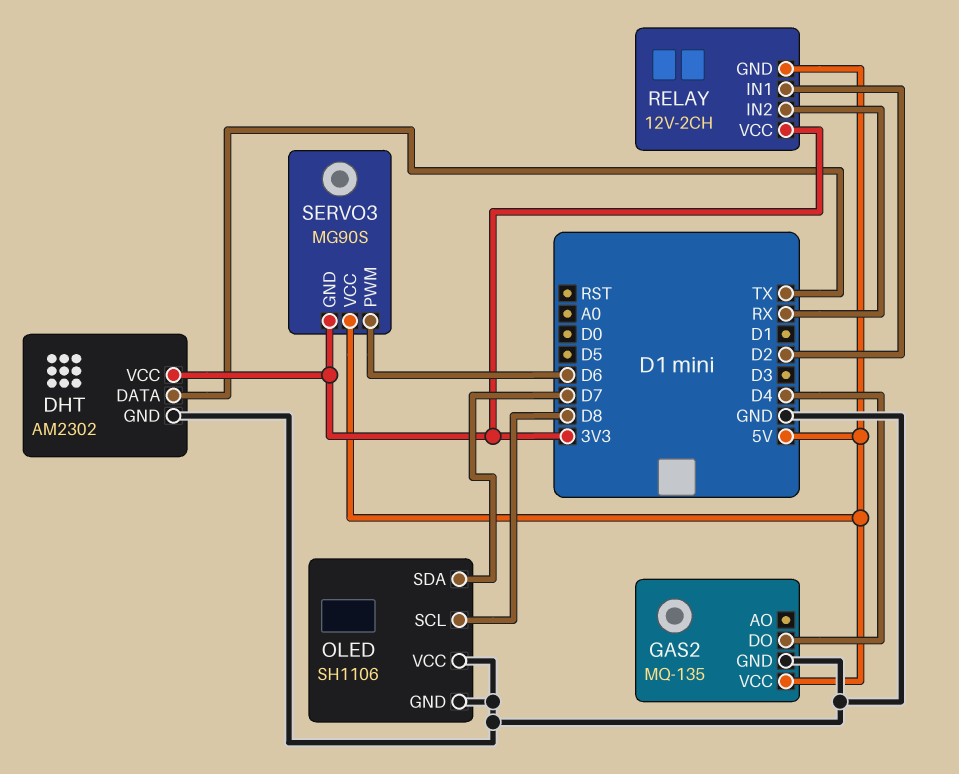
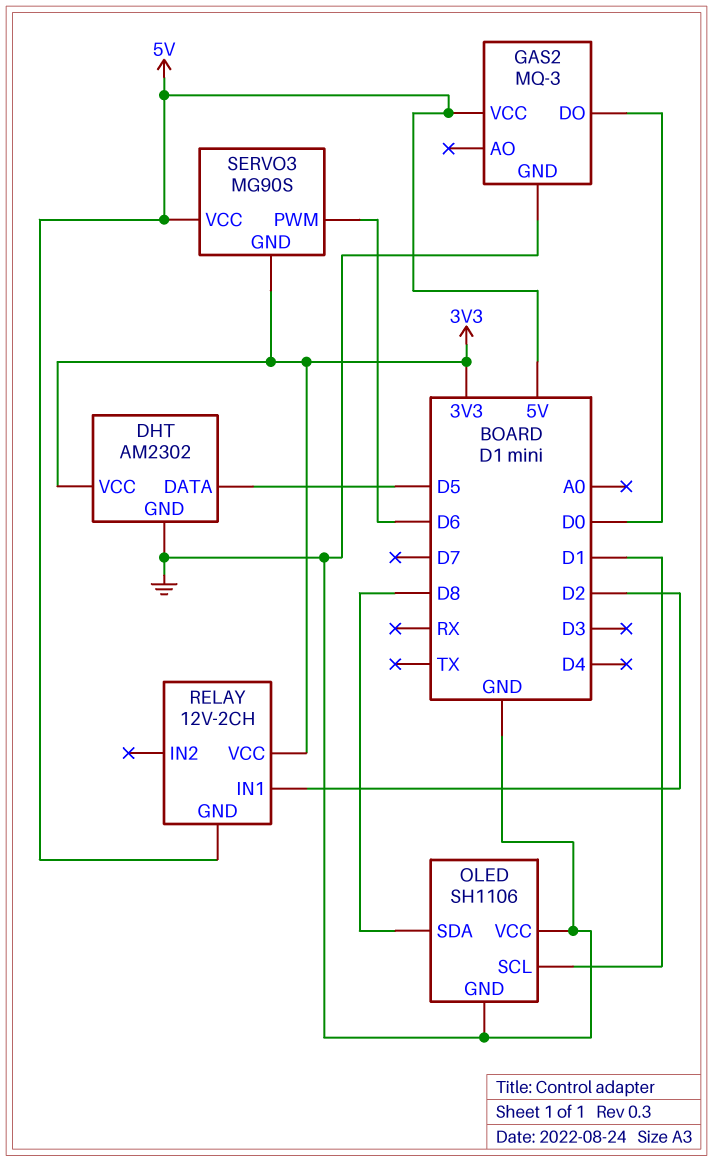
DHT pin DATA: TX -> D5
GAS2: MQ-135 -> MQ-3
GAS2 pin DO: D4 -> D0
OLED pin SCL: D8 -> D1
OLED pin SDA: D7 -> D8
RELAY pin IN2: RX -> none

